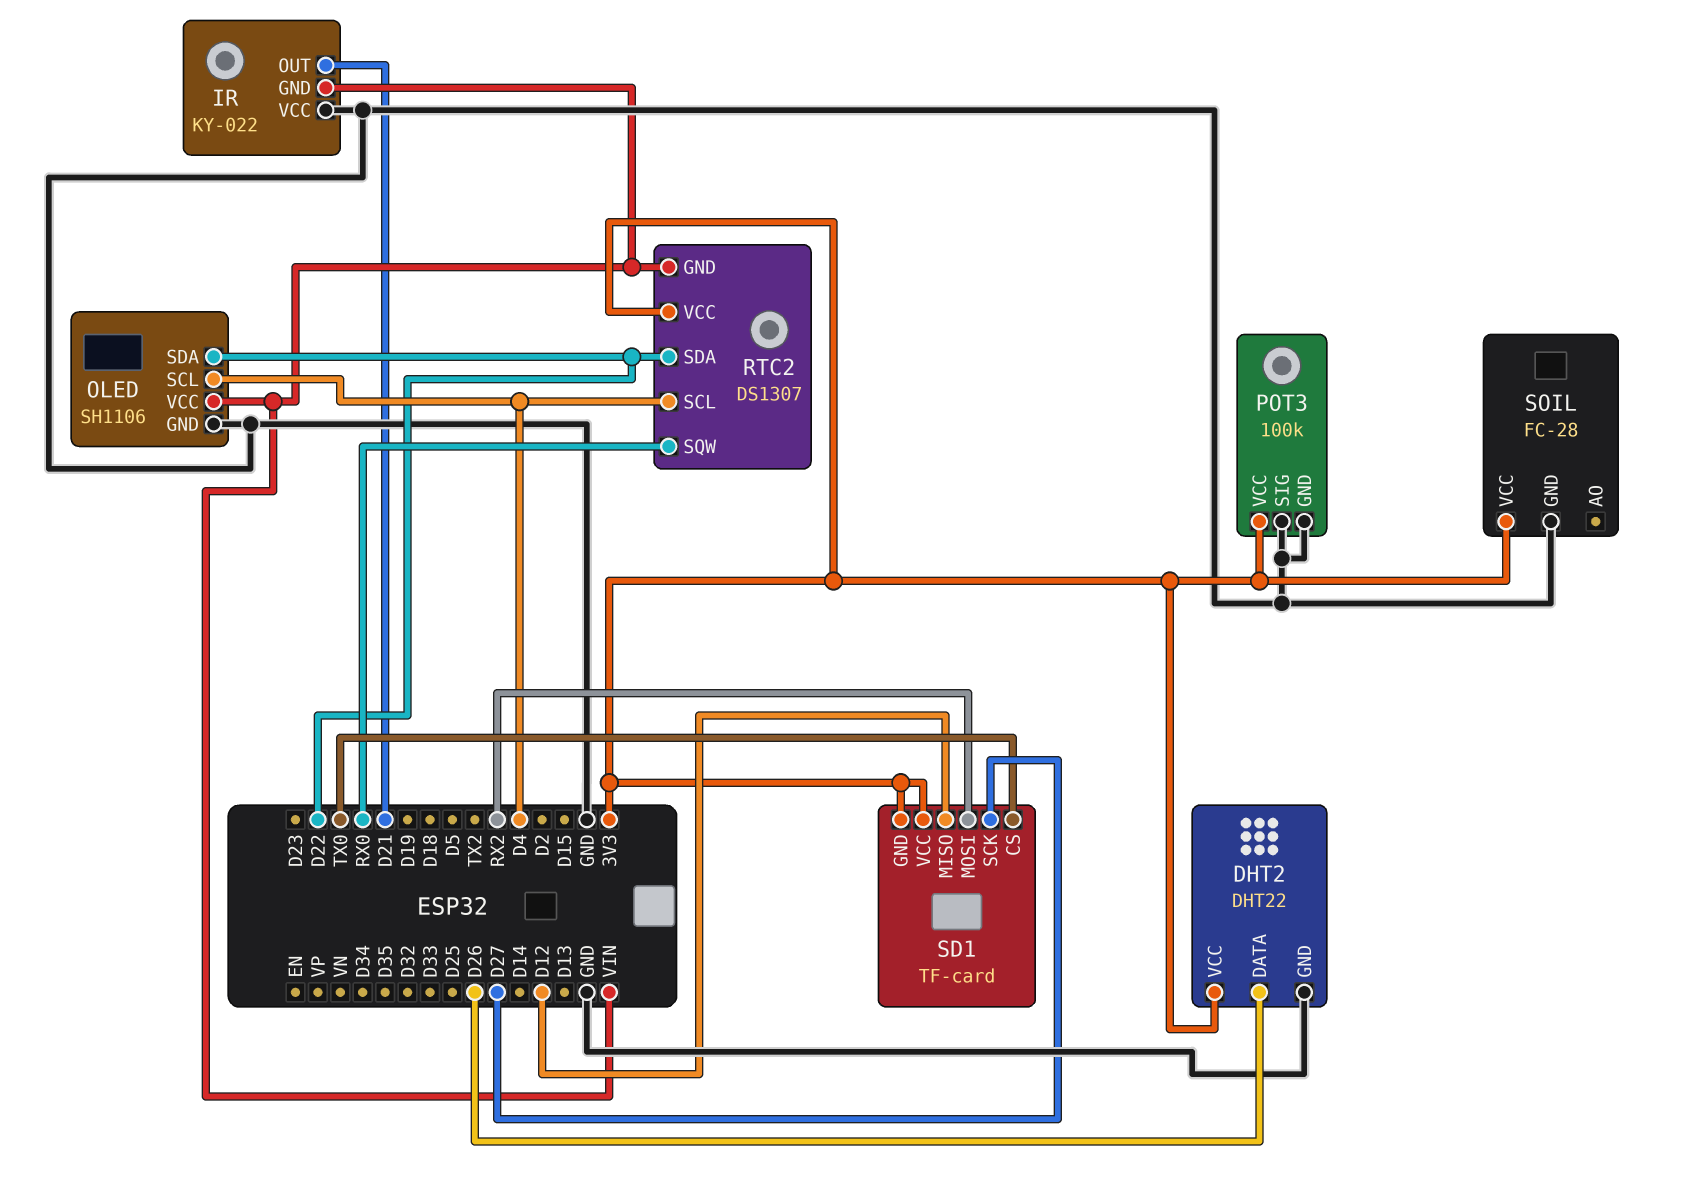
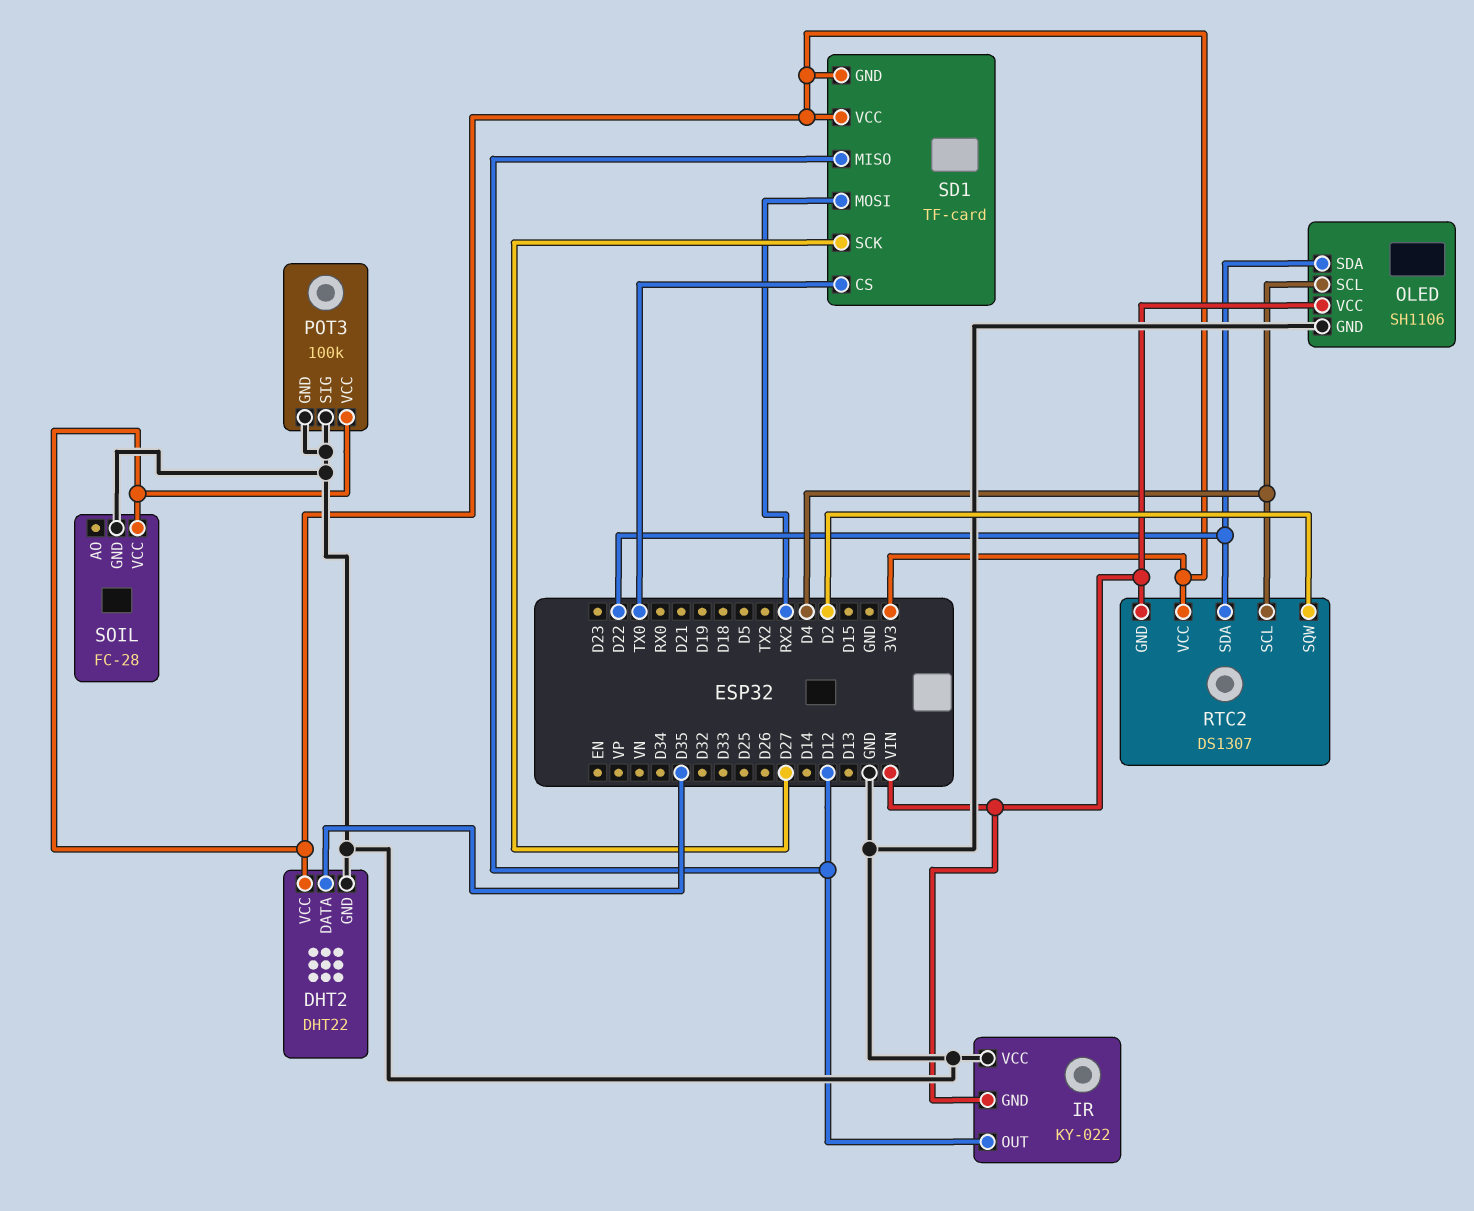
DHT2 pin DATA: D26 -> D35
IR pin OUT: D21 -> D12
RTC2 pin SQW: RX0 -> D2

